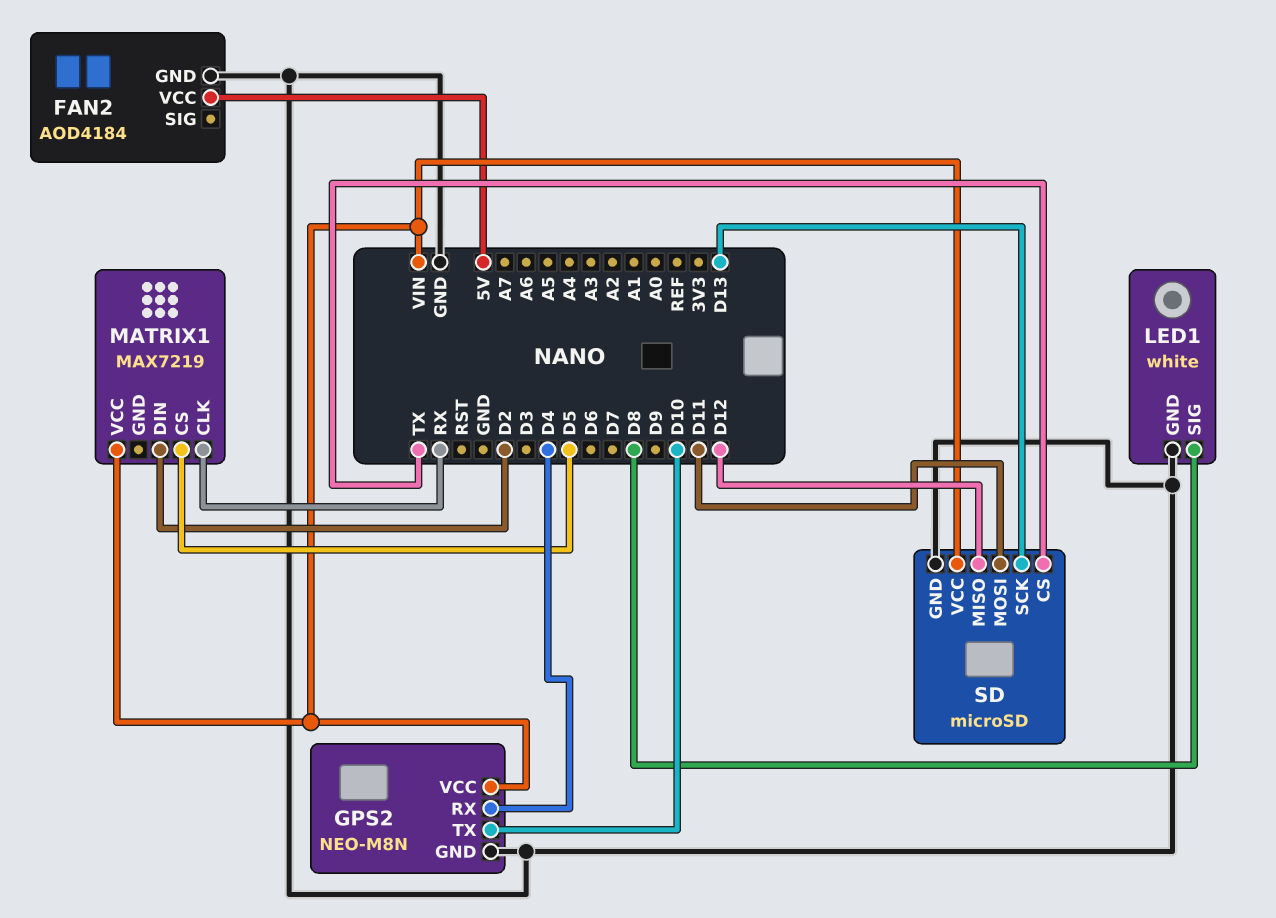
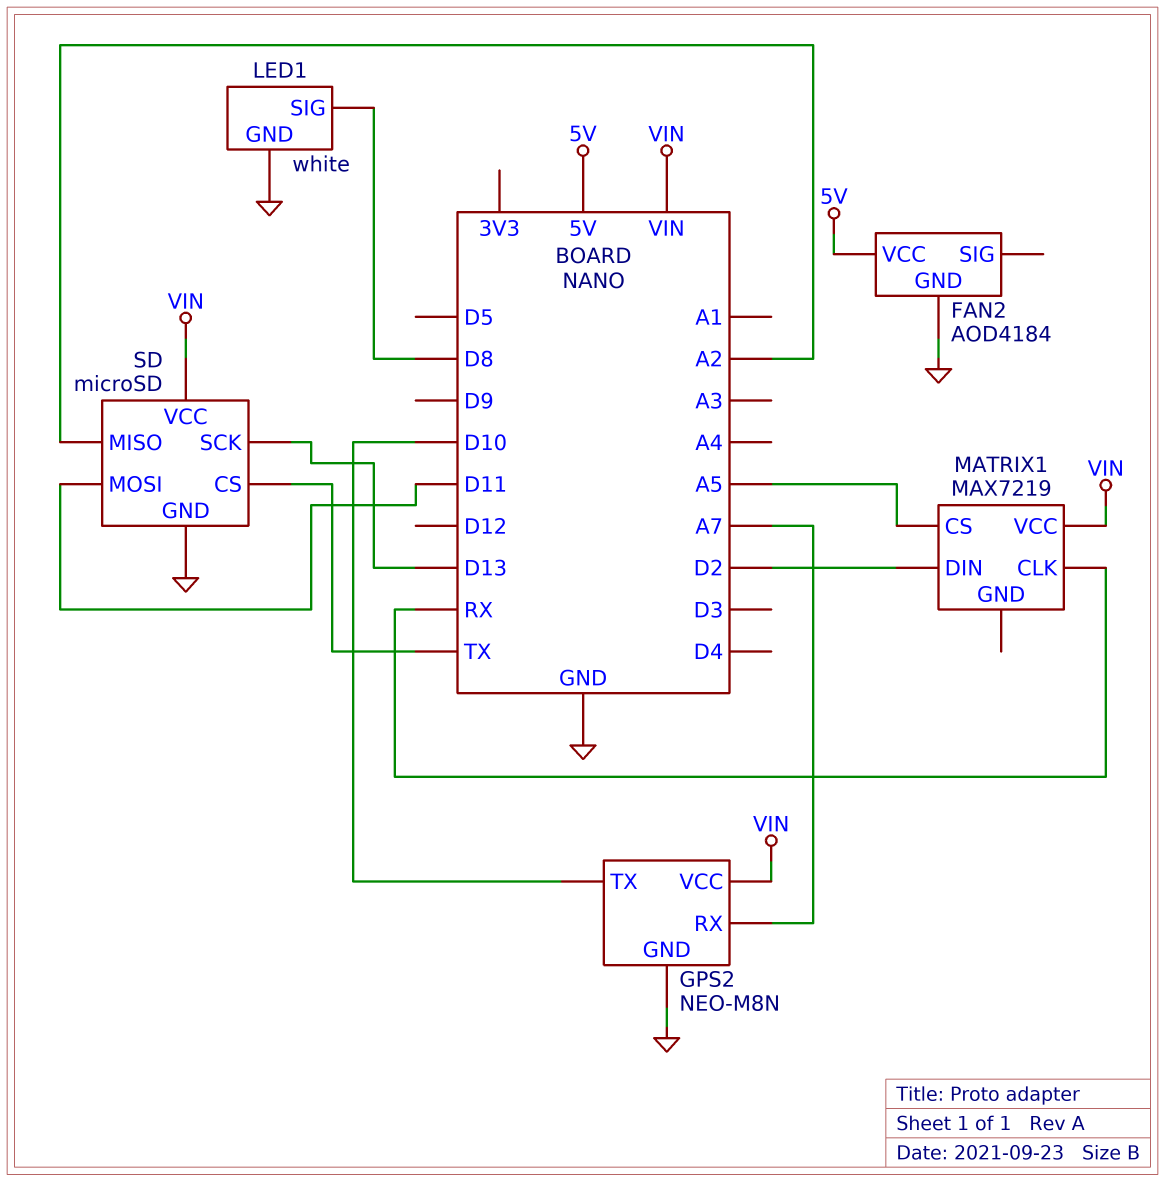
GPS2 pin RX: D4 -> A7
MATRIX1 pin CS: D5 -> A5
SD pin MISO: D12 -> A2

